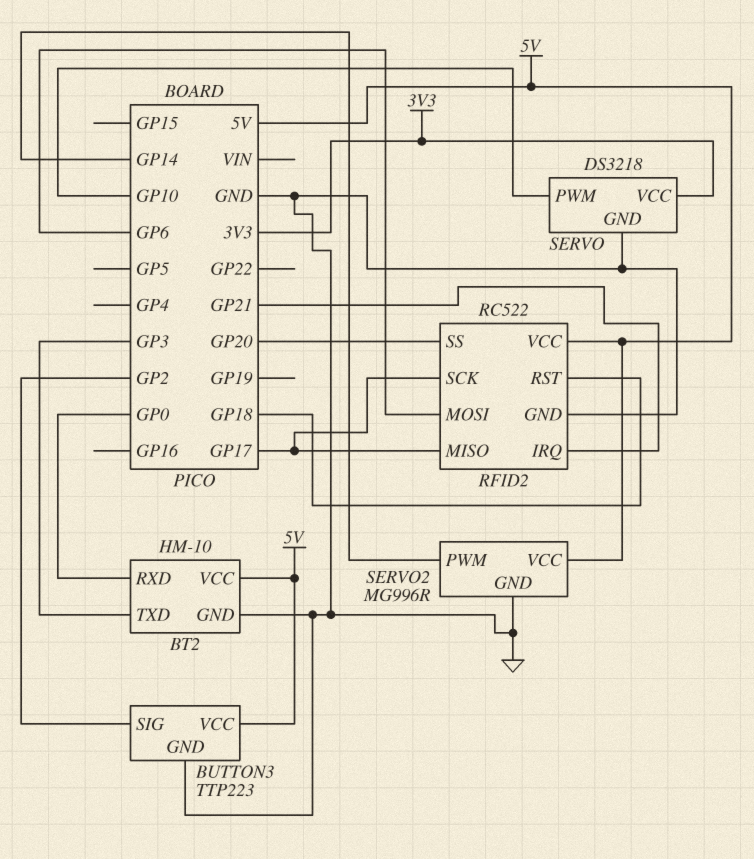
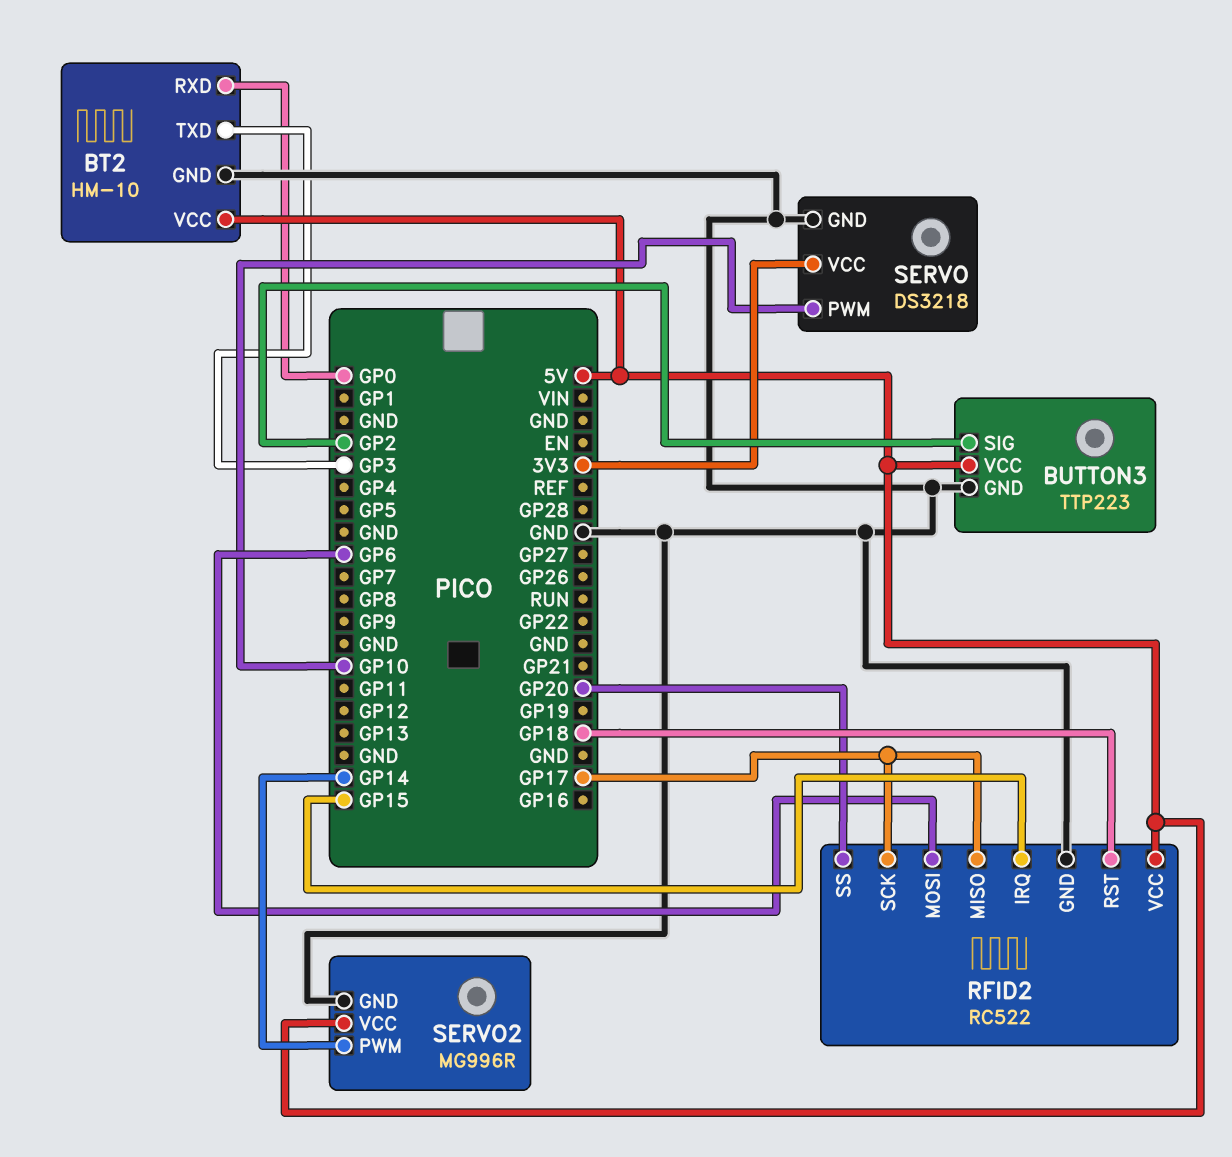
RFID2 pin IRQ: GP21 -> GP15

